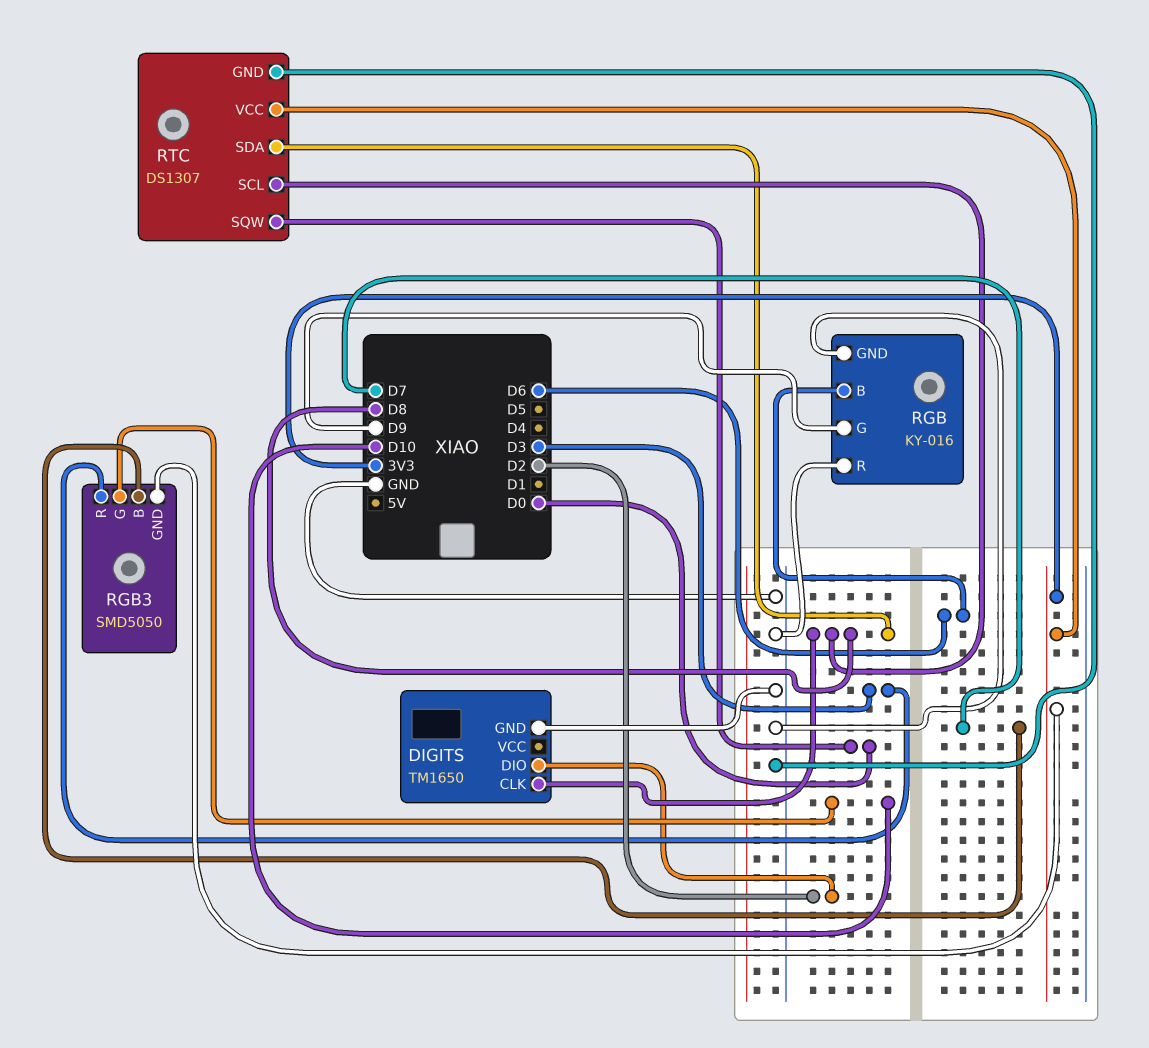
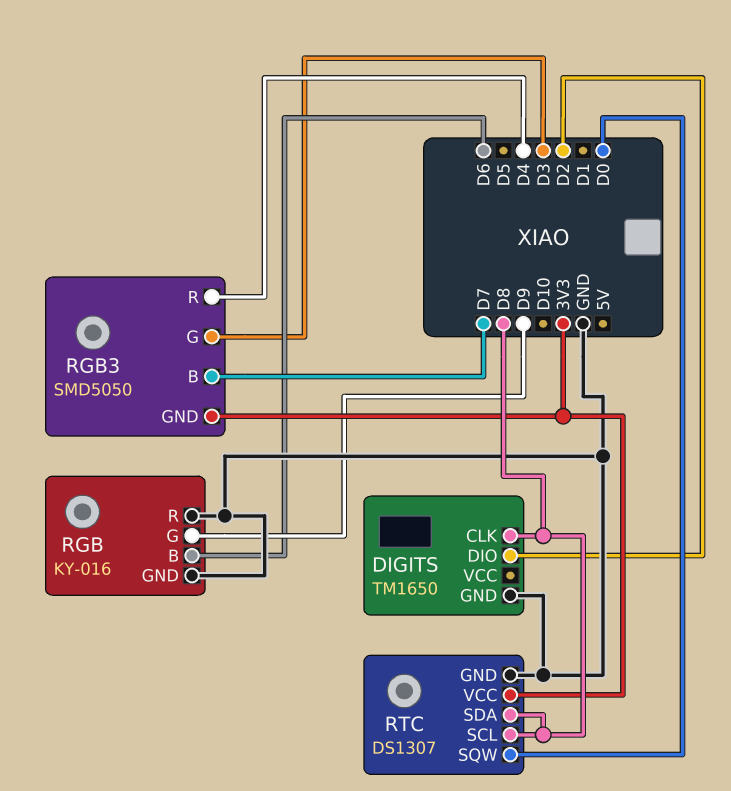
RGB3 pin G: D10 -> D3
RGB3 pin R: D3 -> D4

